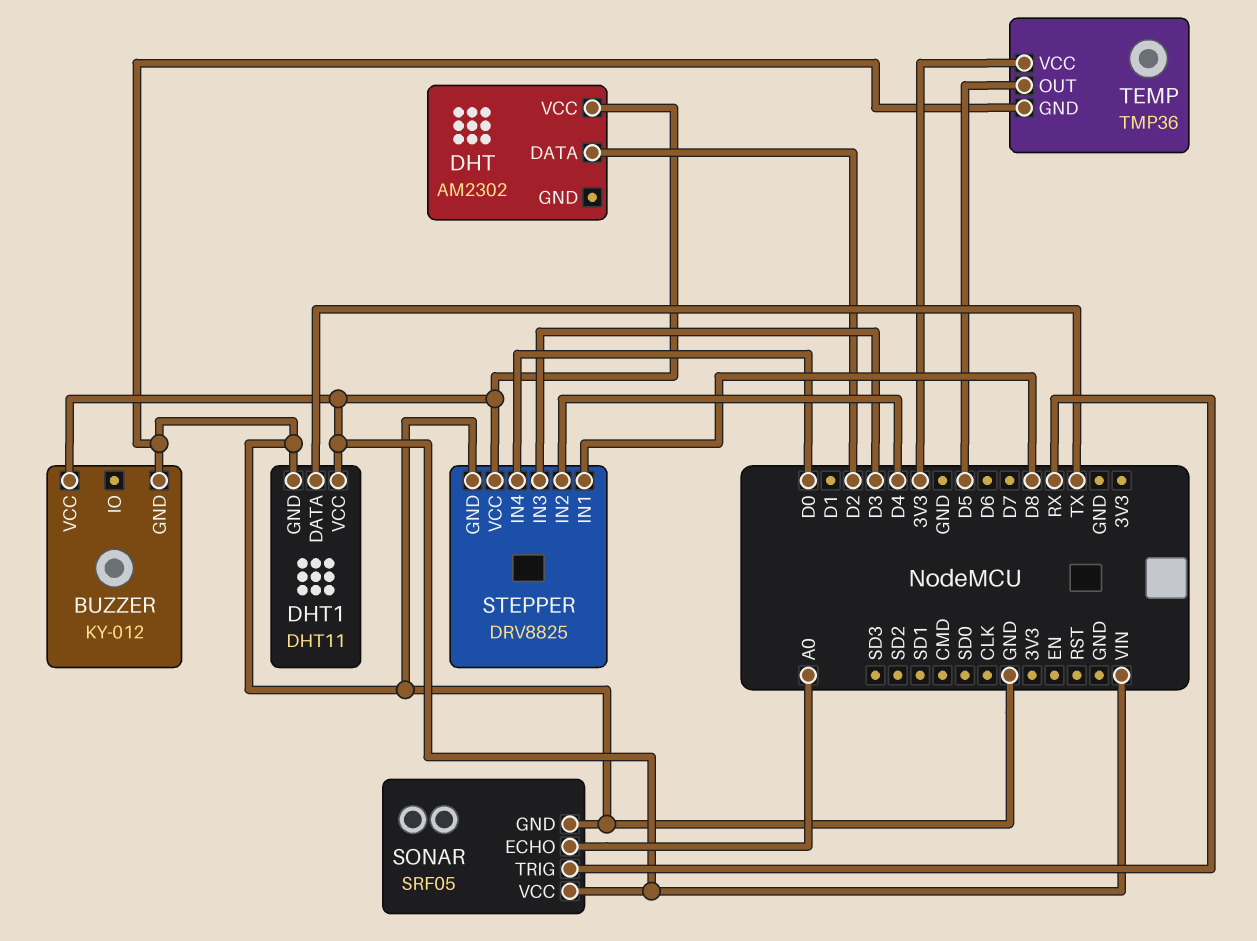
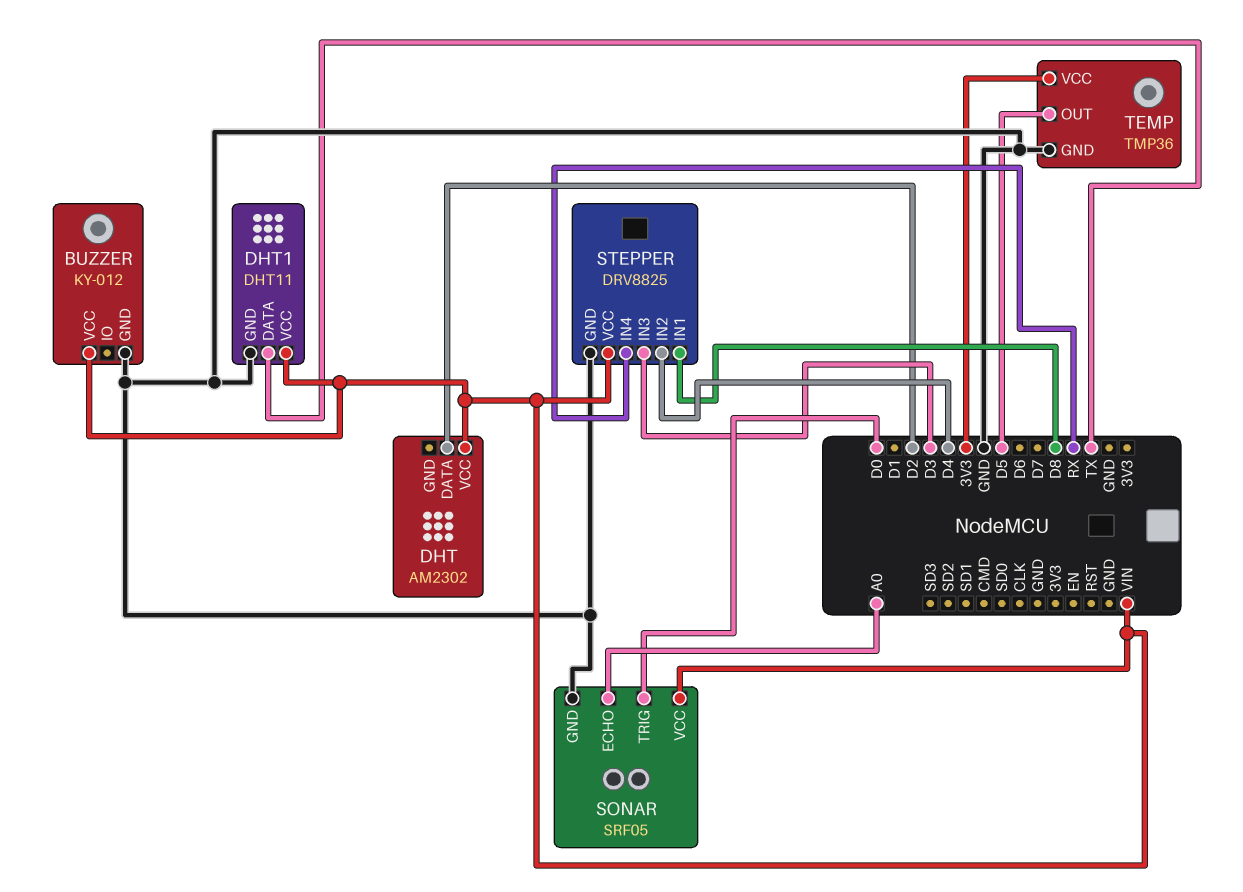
SONAR pin TRIG: RX -> D0
STEPPER pin IN4: D0 -> RX

